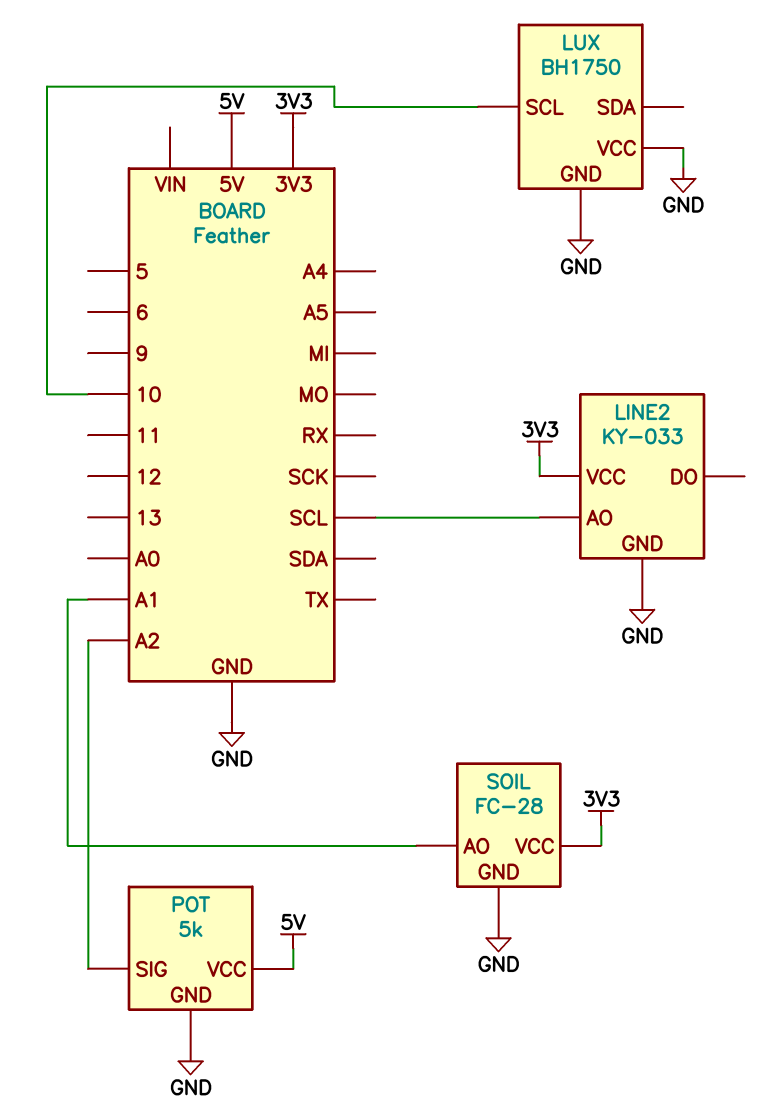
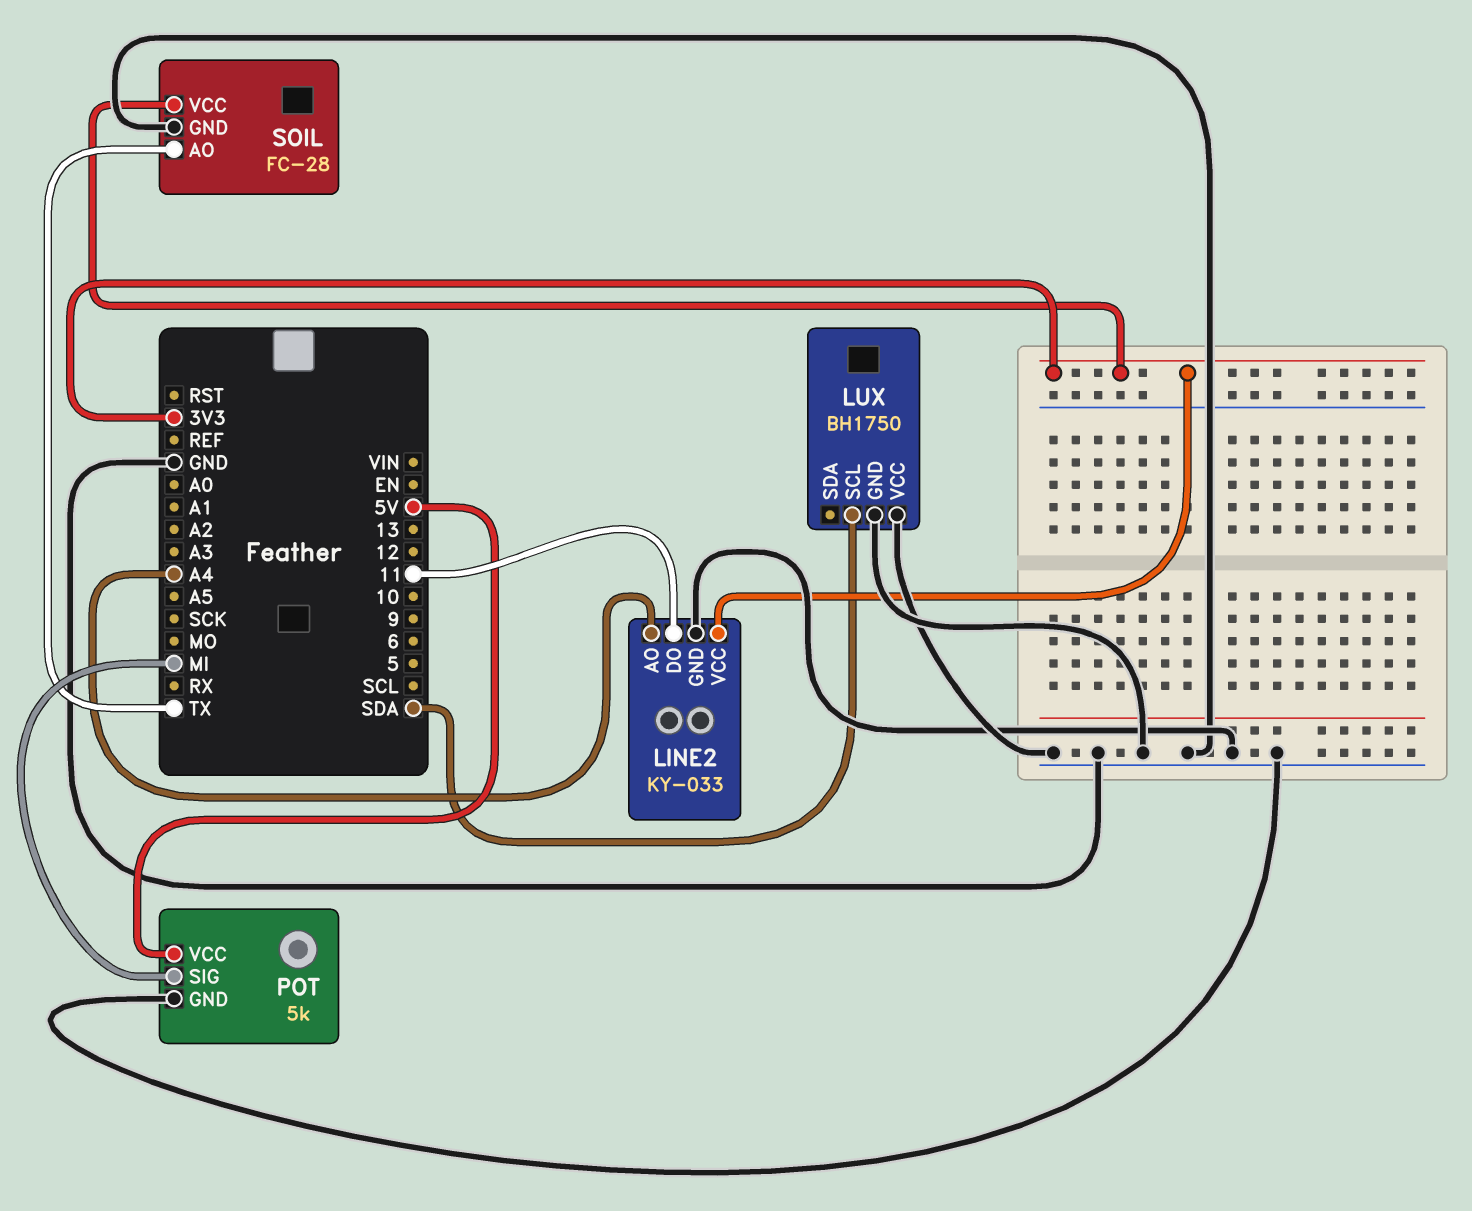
LINE2 pin AO: SCL -> A4
LINE2 pin DO: none -> 11
LUX pin SCL: 10 -> SDA
POT pin SIG: A2 -> MI
SOIL pin AO: A1 -> TX

